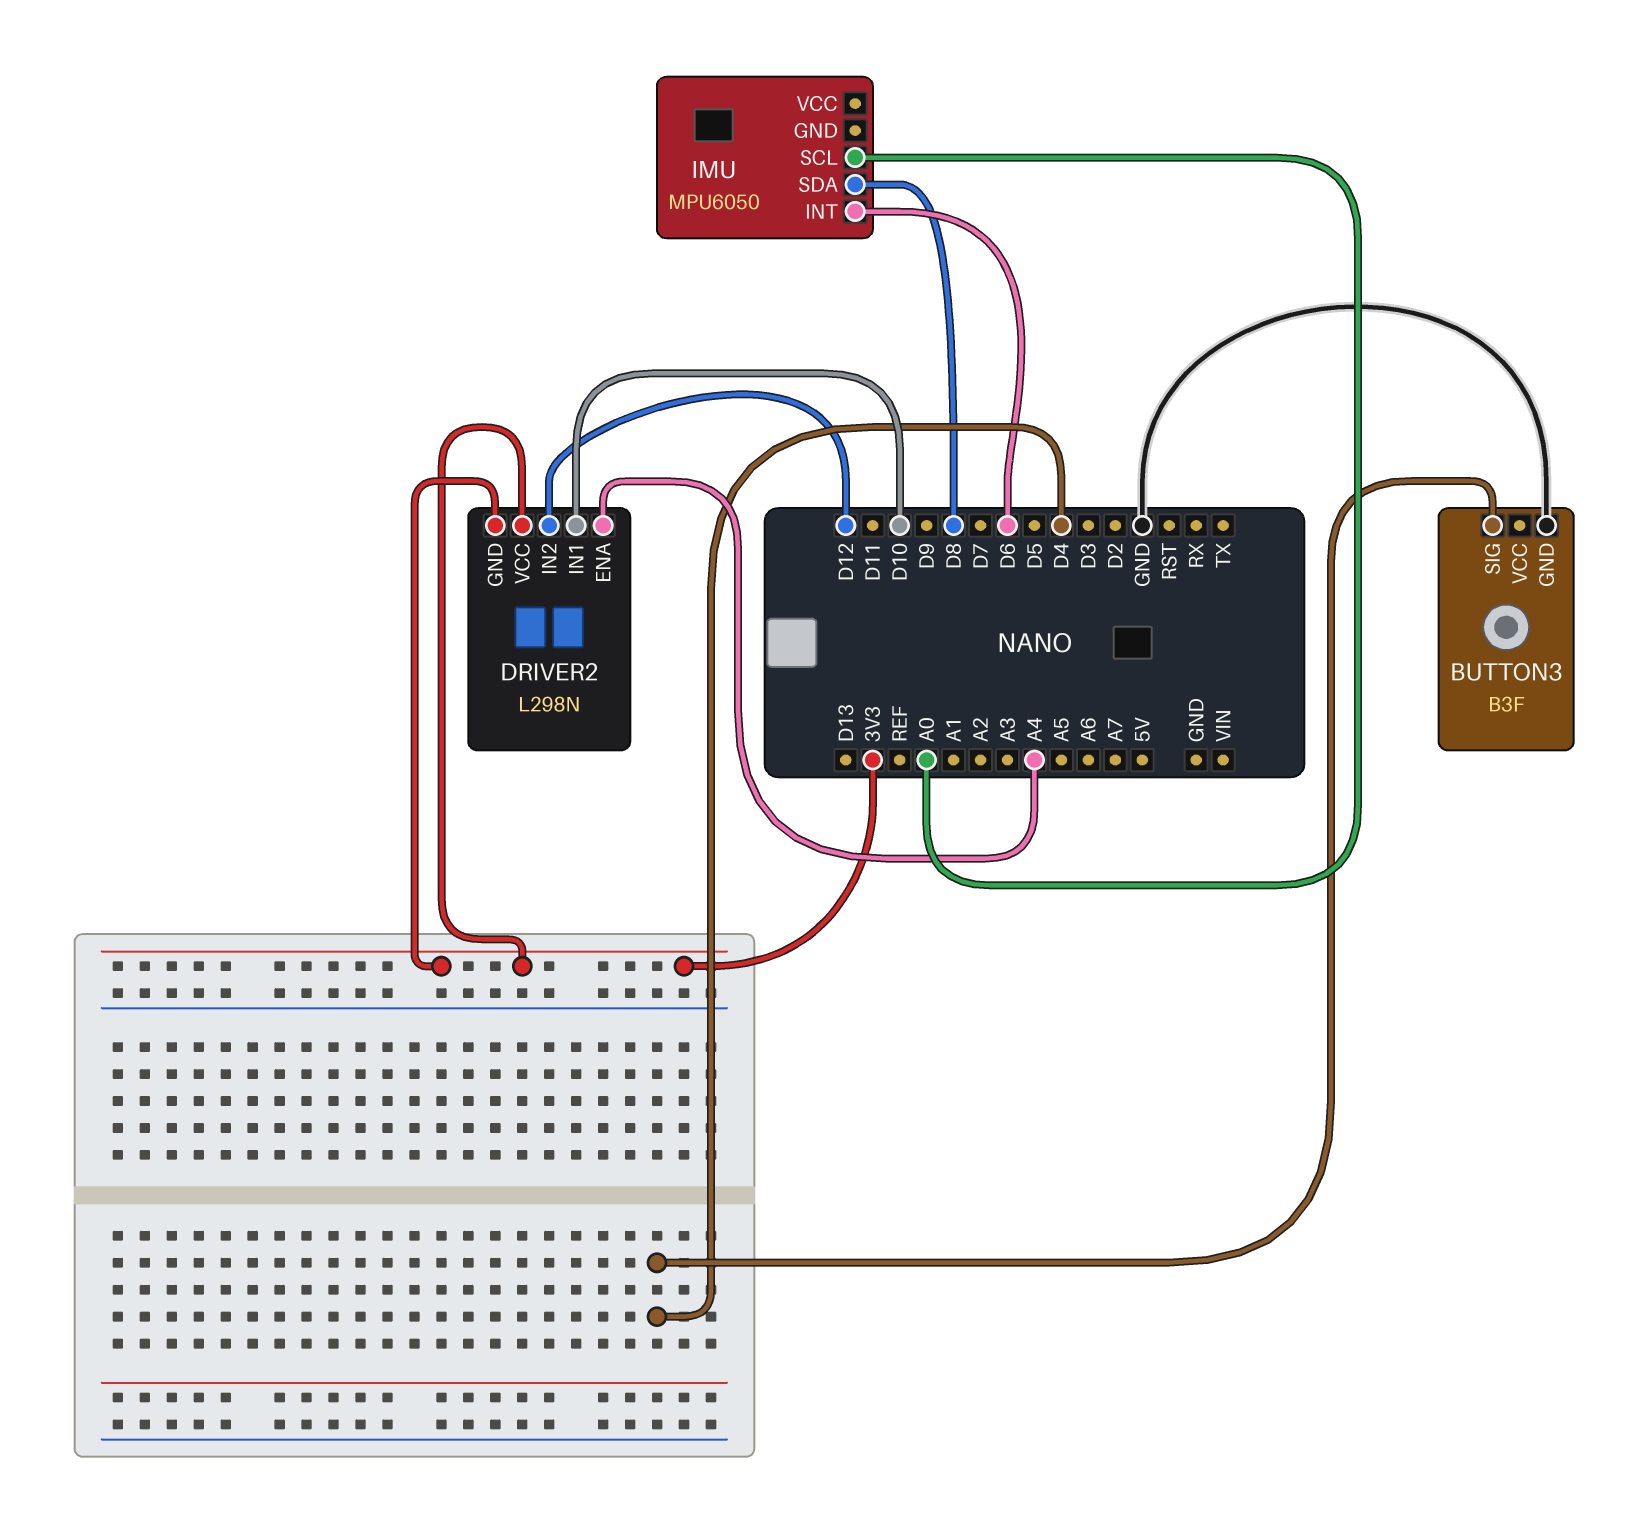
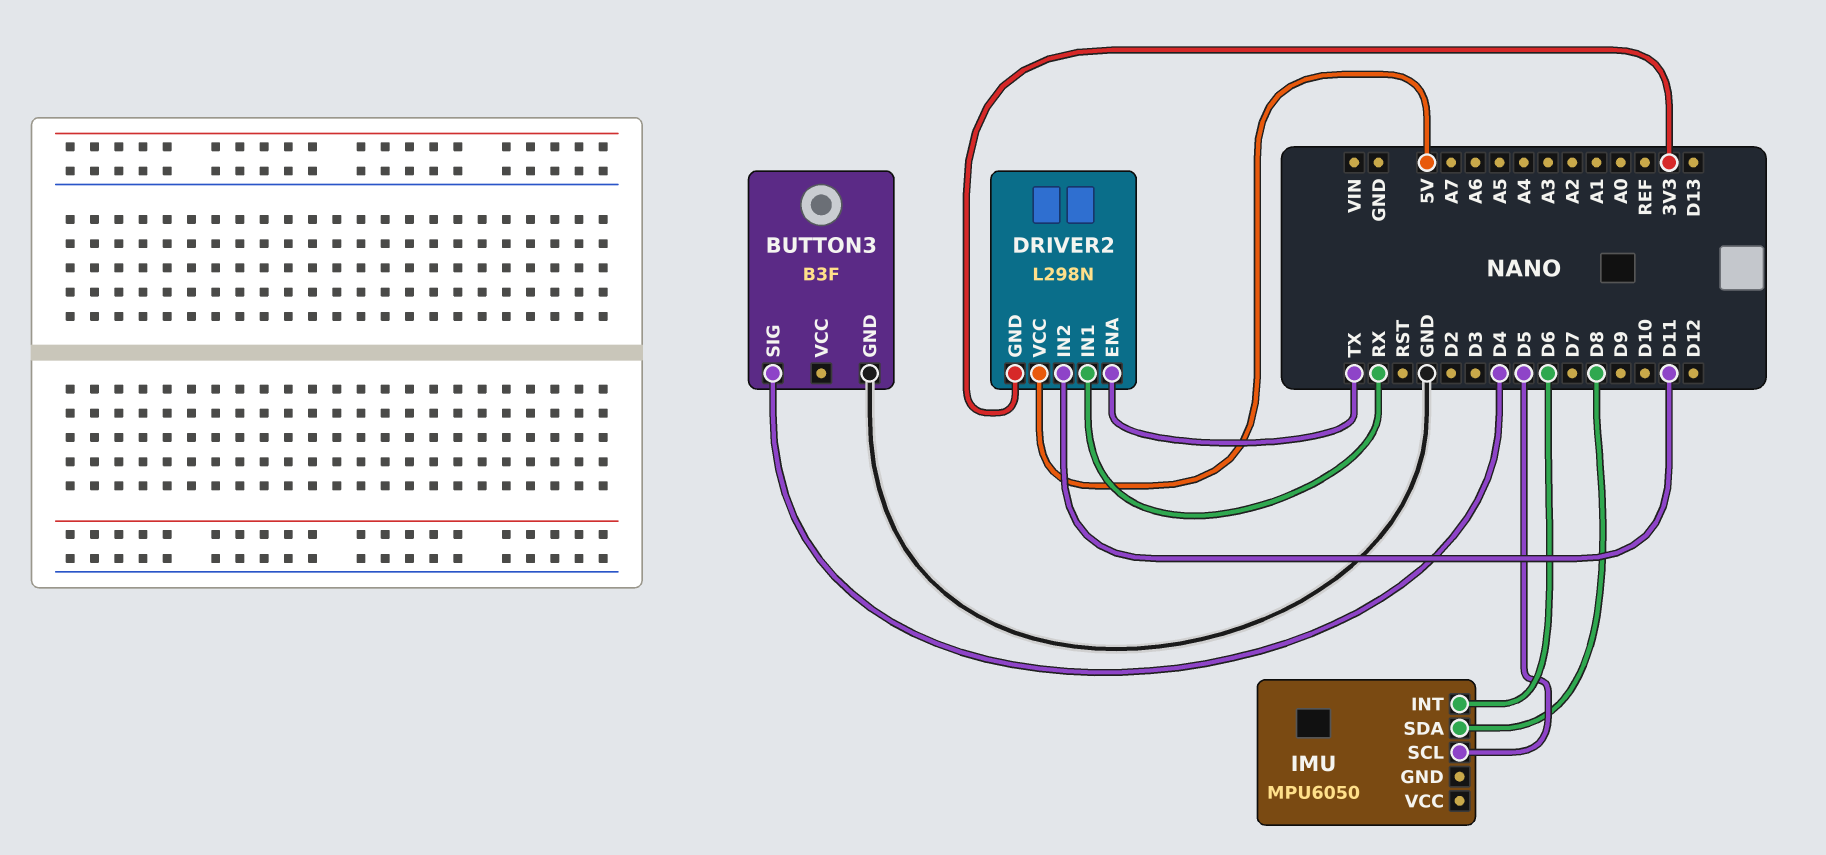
DRIVER2 pin ENA: A4 -> TX
DRIVER2 pin IN1: D10 -> RX
DRIVER2 pin IN2: D12 -> D11
DRIVER2 pin VCC: 3V3 -> 5V
IMU pin SCL: A0 -> D5

